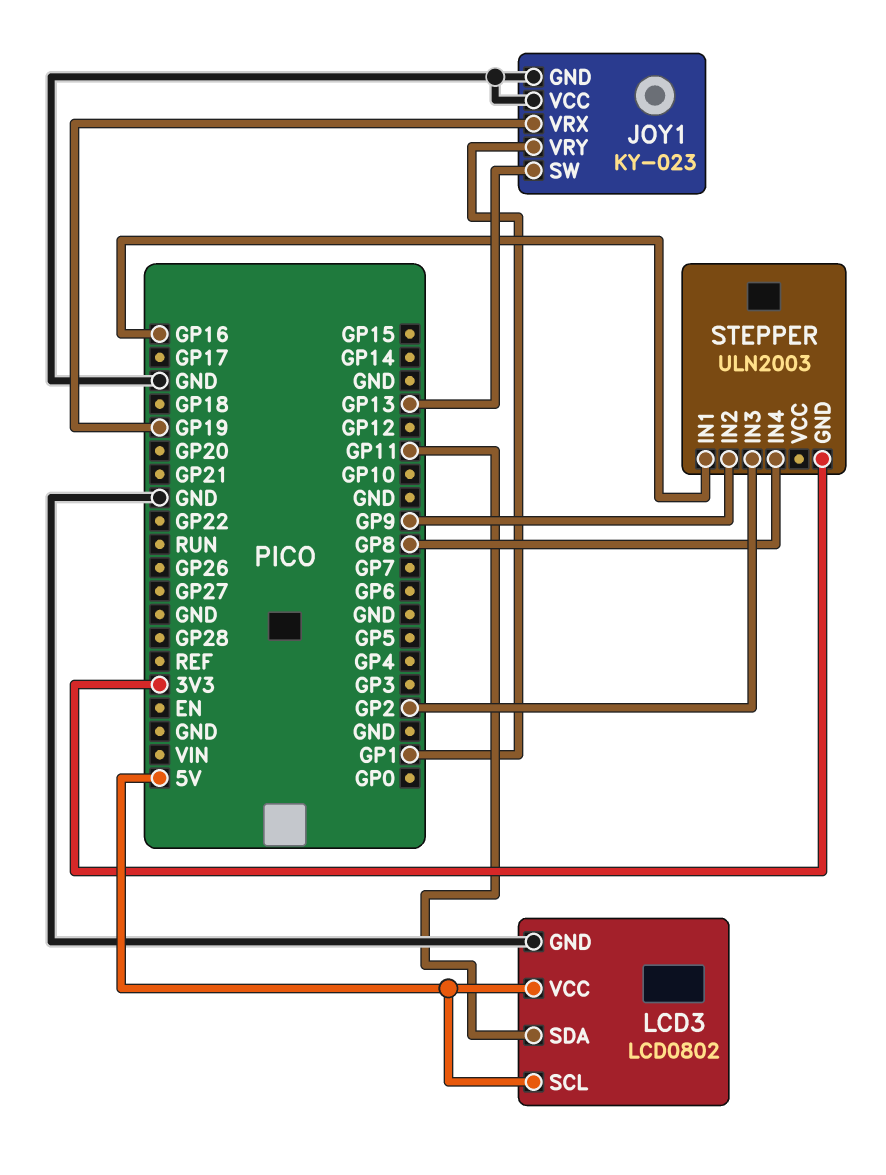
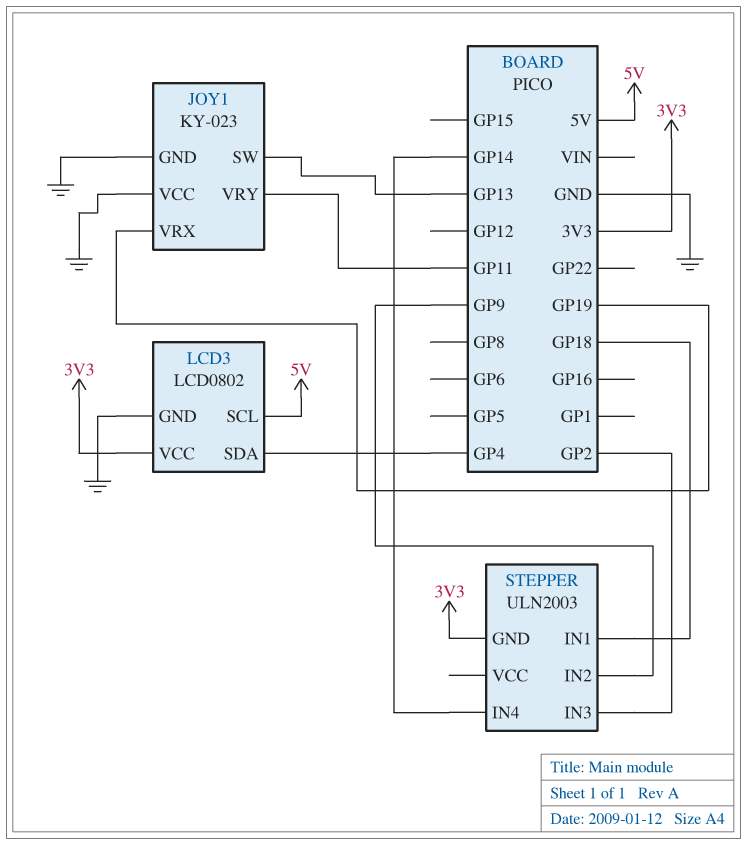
JOY1 pin VRY: GP1 -> GP11
LCD3 pin SDA: GP11 -> GP4
LCD3 pin VCC: 5V -> 3V3
STEPPER pin IN1: GP16 -> GP18
STEPPER pin IN4: GP8 -> GP14

